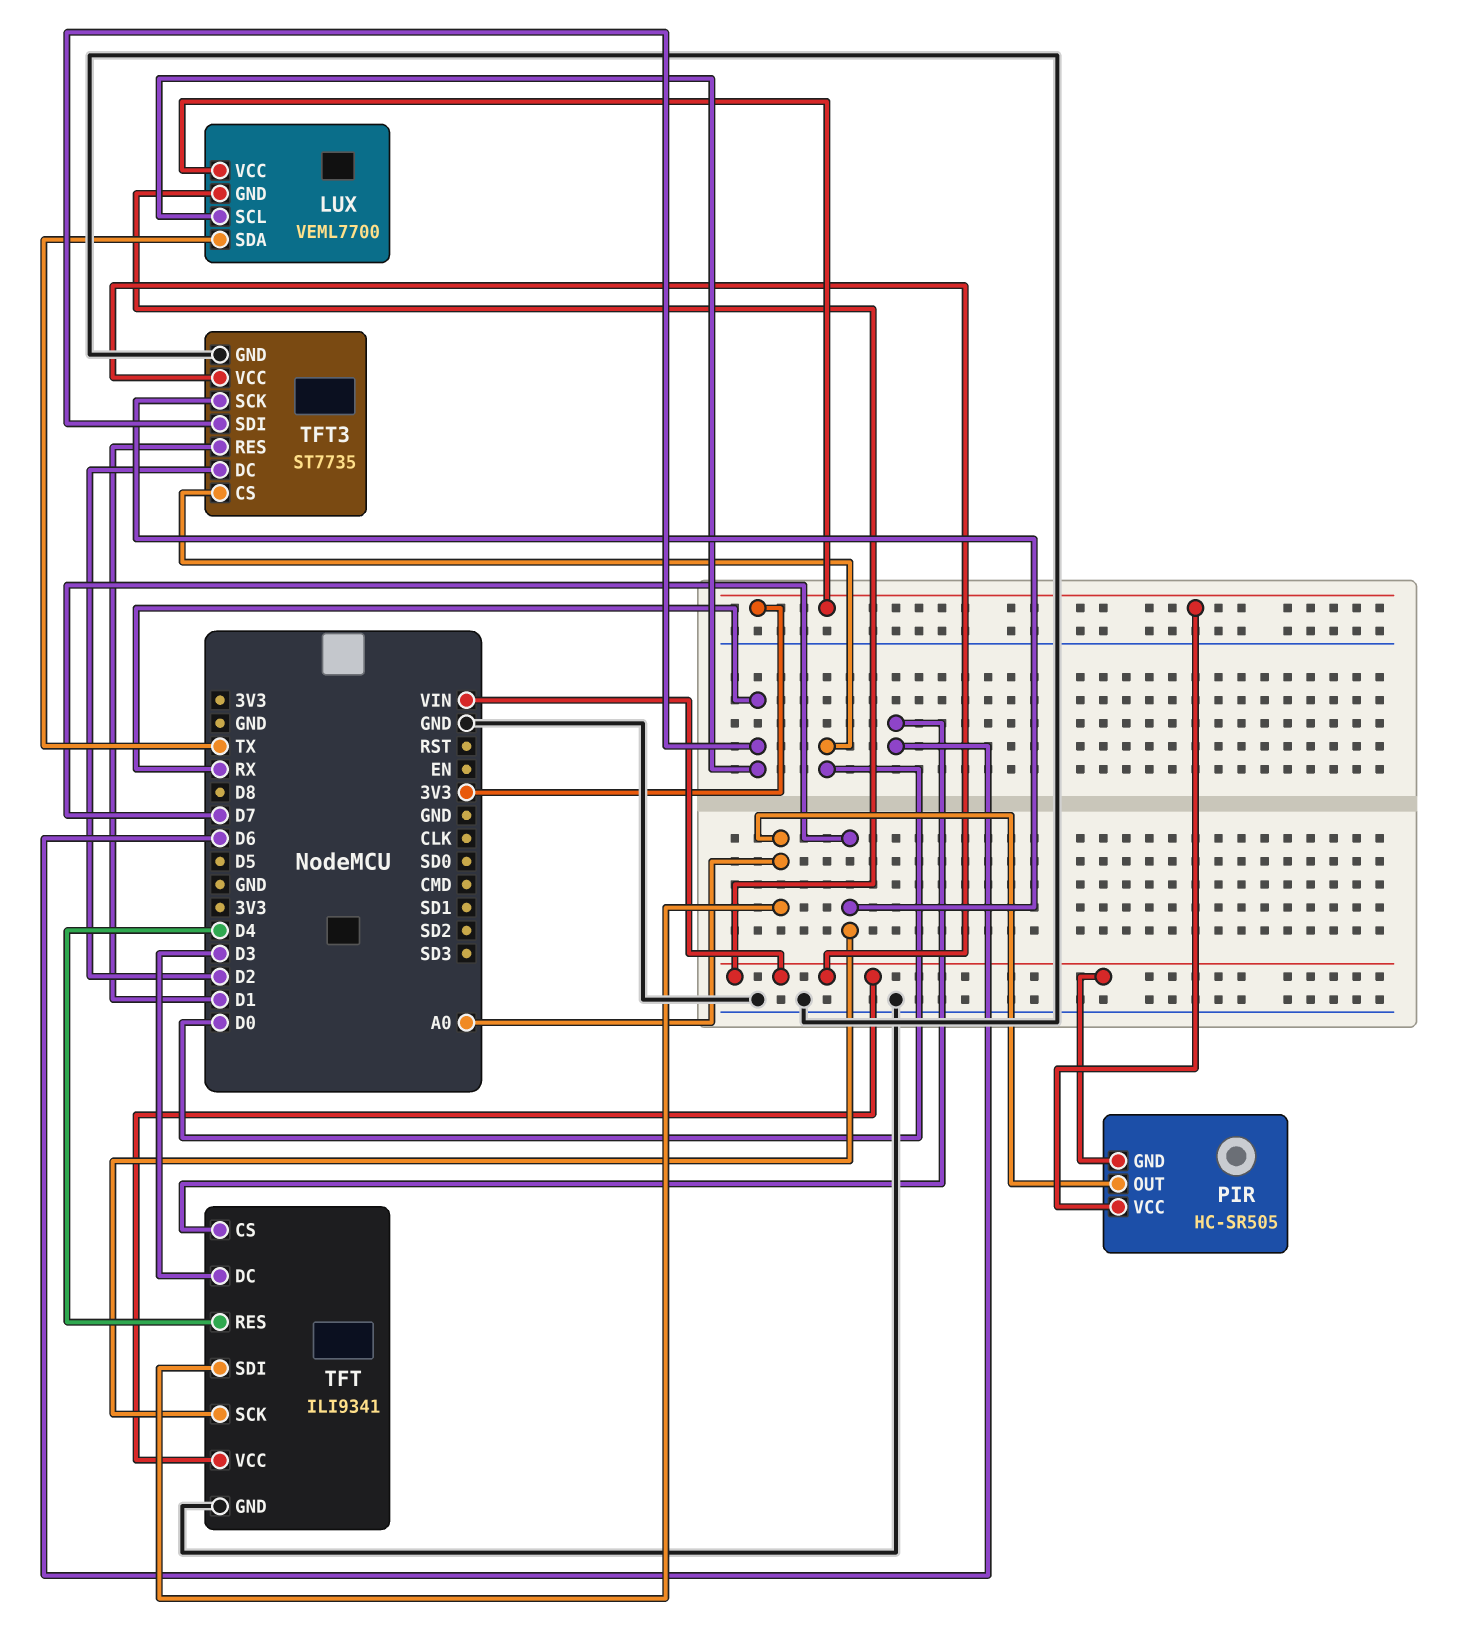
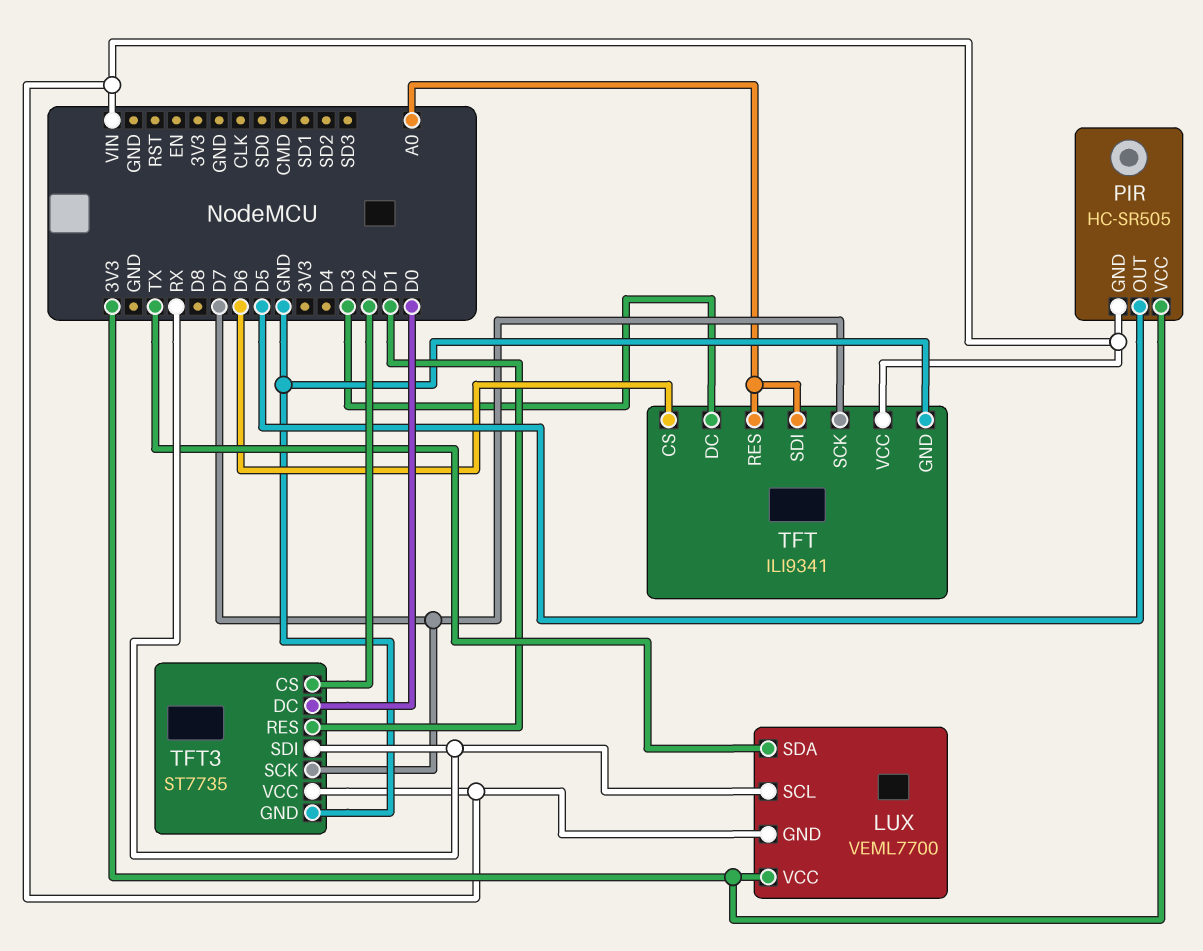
PIR pin OUT: A0 -> D5
TFT pin RES: D4 -> A0
TFT3 pin CS: D0 -> D2
TFT3 pin DC: D2 -> D0

